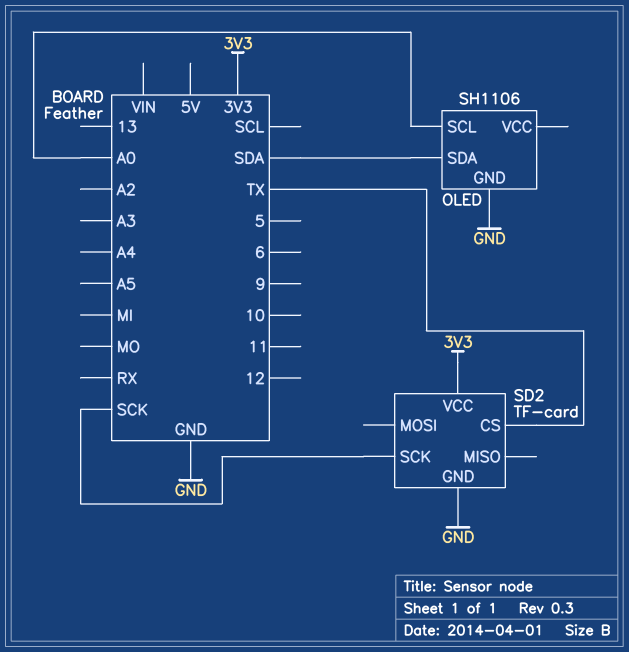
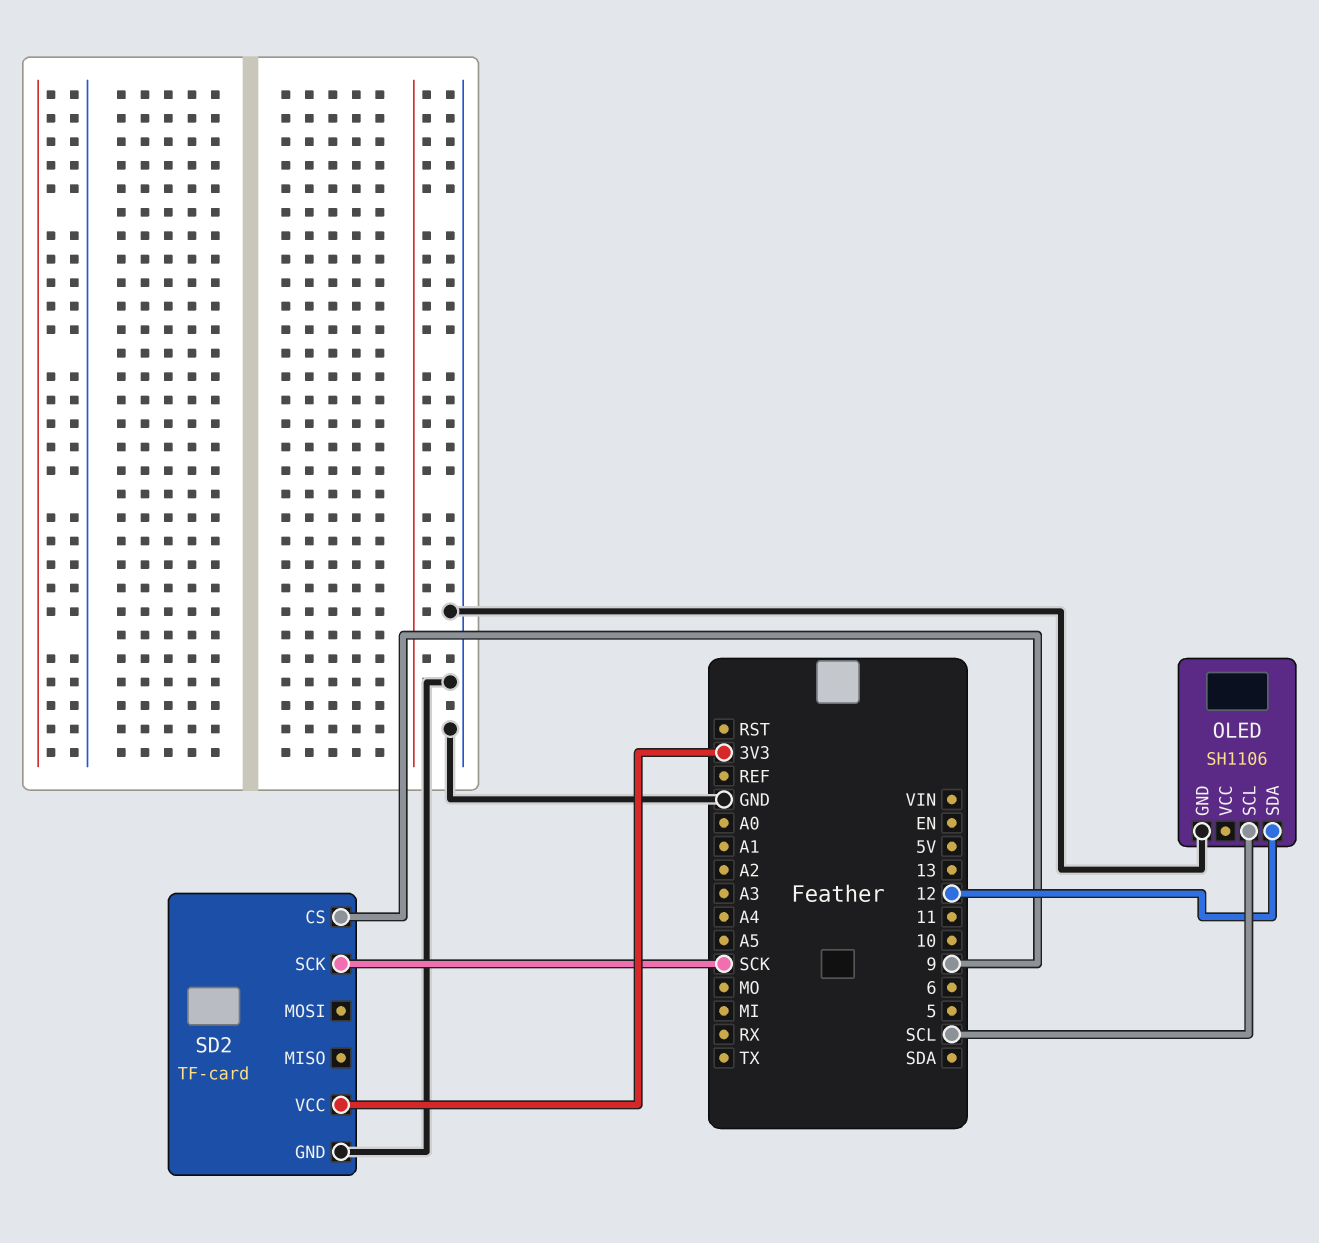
OLED pin SCL: A0 -> SCL
OLED pin SDA: SDA -> 12
SD2 pin CS: TX -> 9

